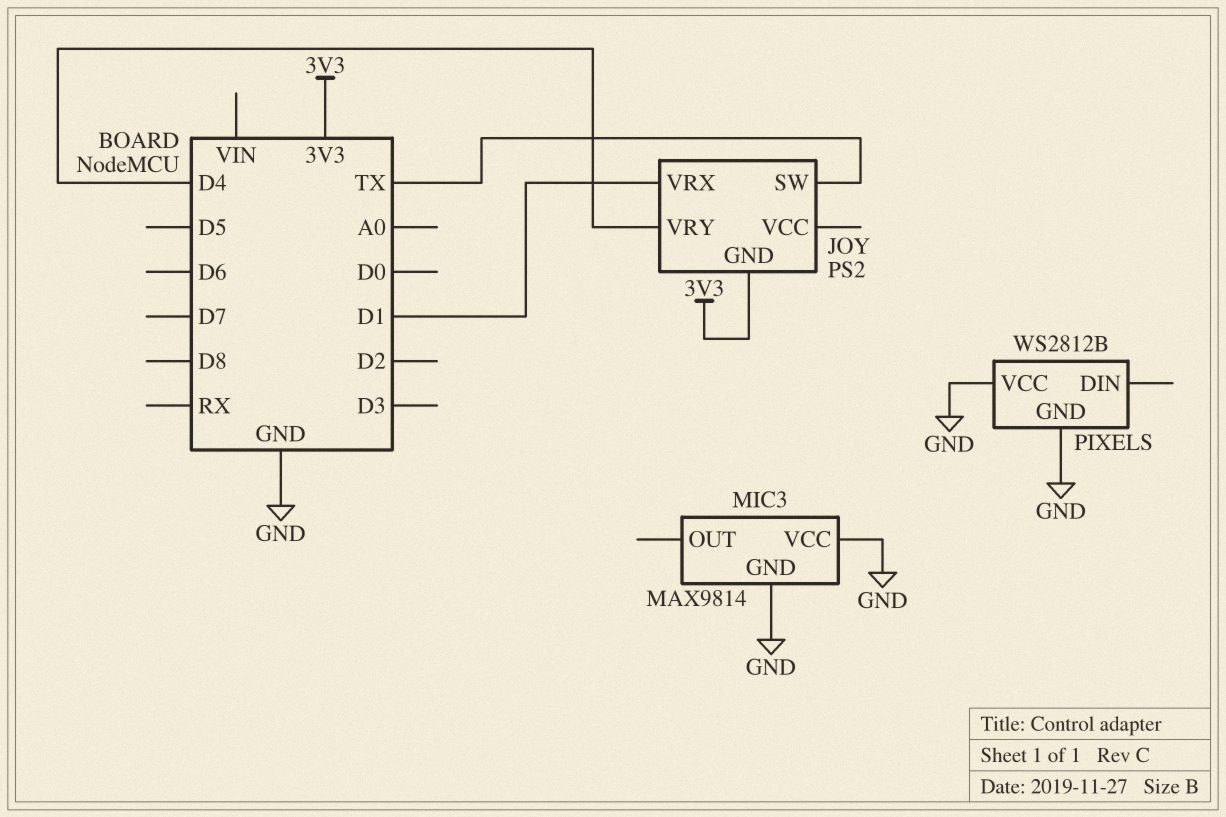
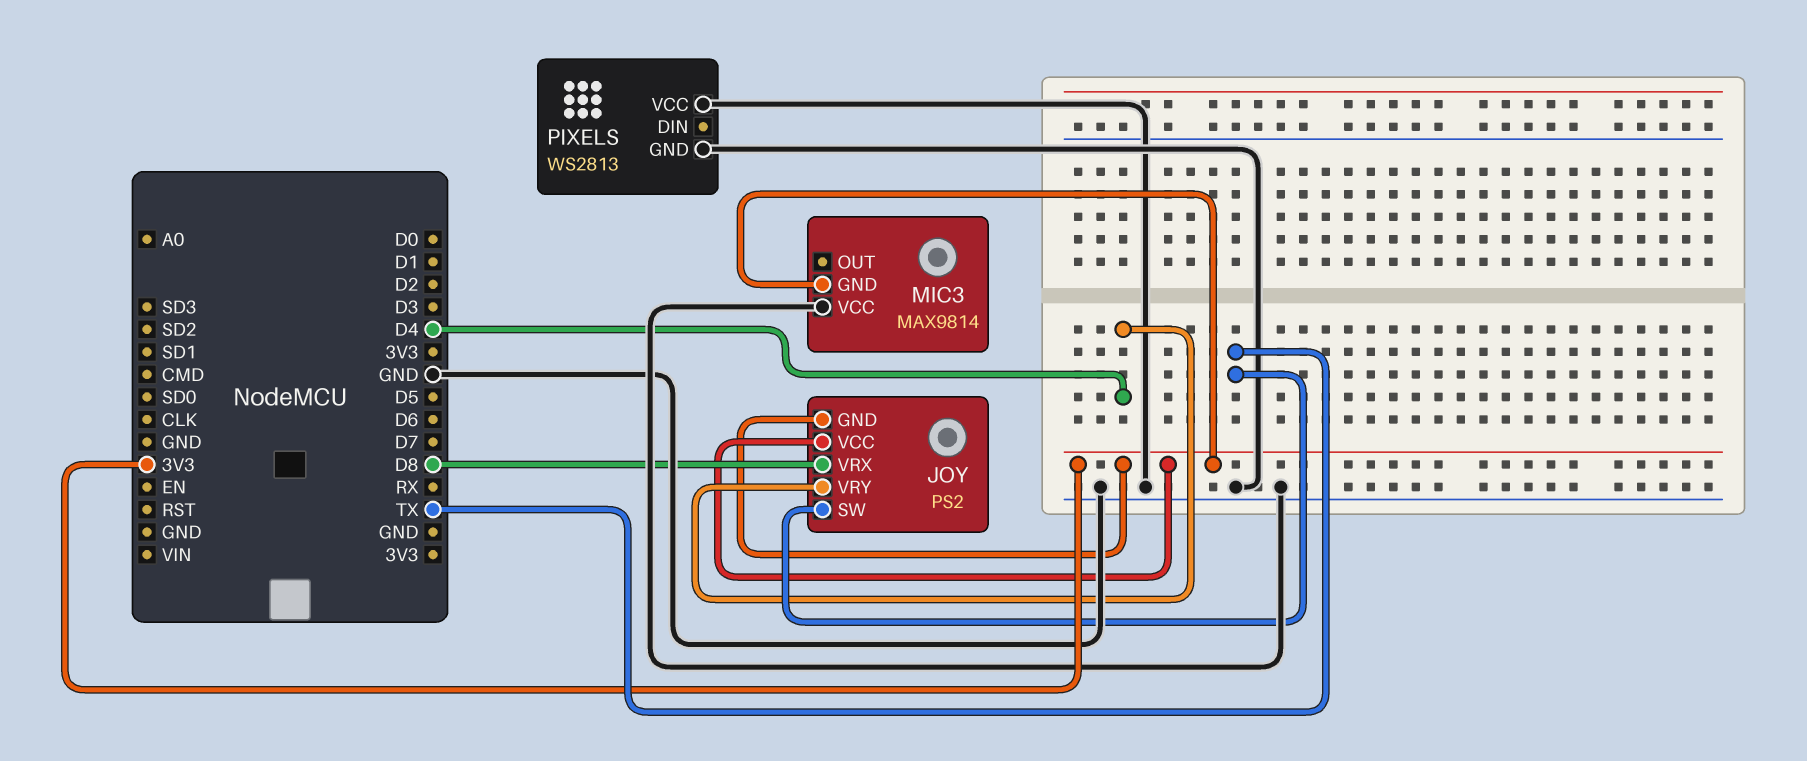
JOY pin VCC: none -> 3V3
JOY pin VRX: D1 -> D8
MIC3 pin GND: GND -> 3V3
PIXELS: WS2812B -> WS2813

